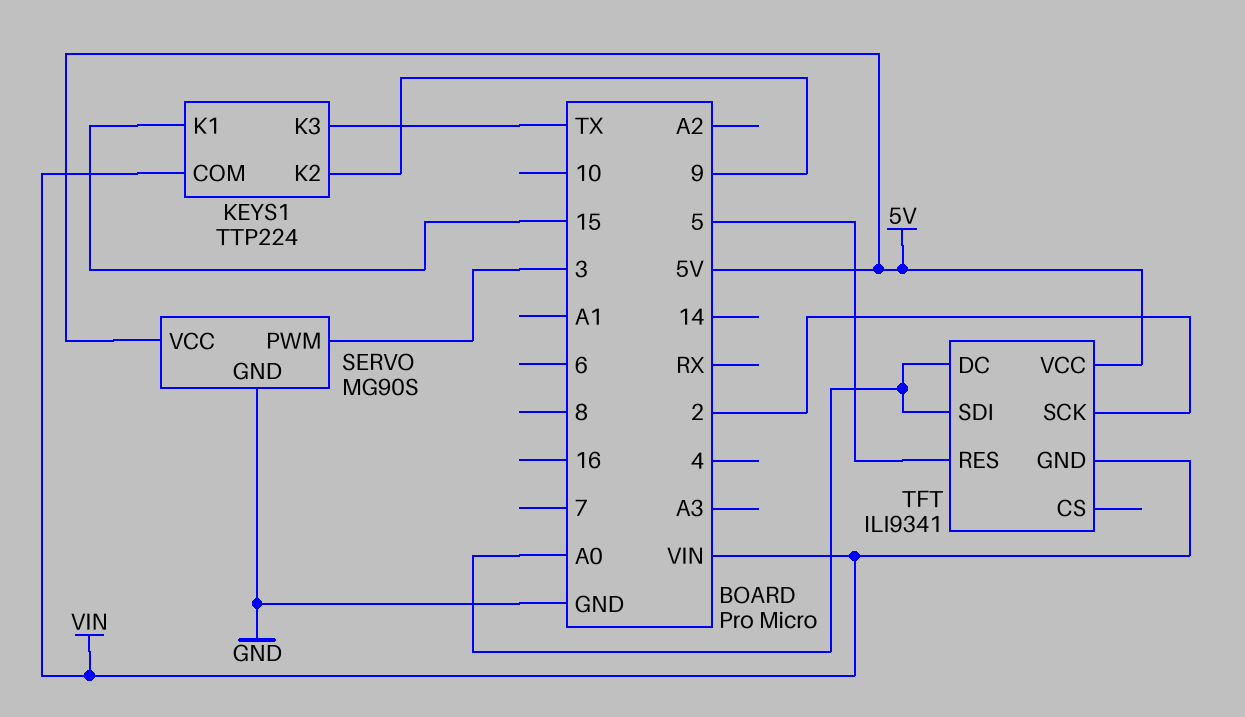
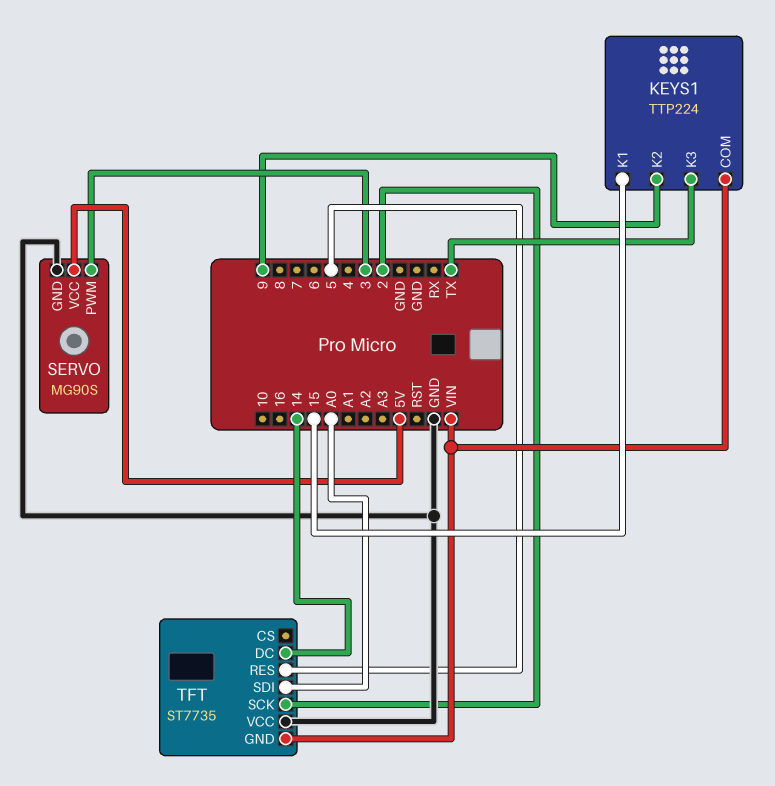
TFT: ILI9341 -> ST7735
TFT pin DC: A0 -> 14
TFT pin VCC: 5V -> GND

